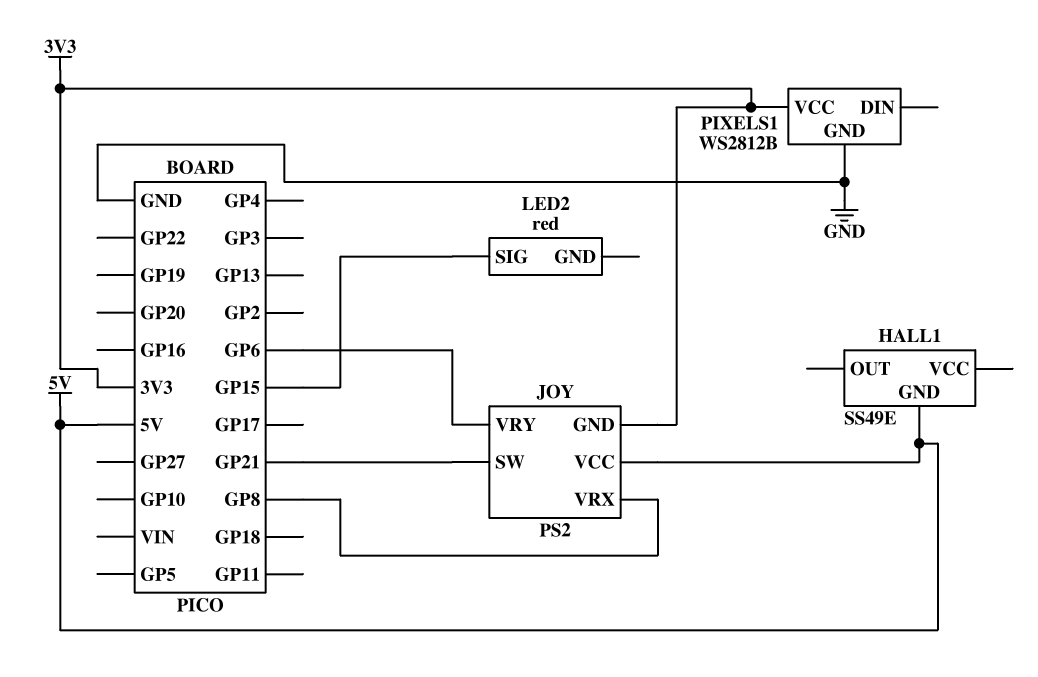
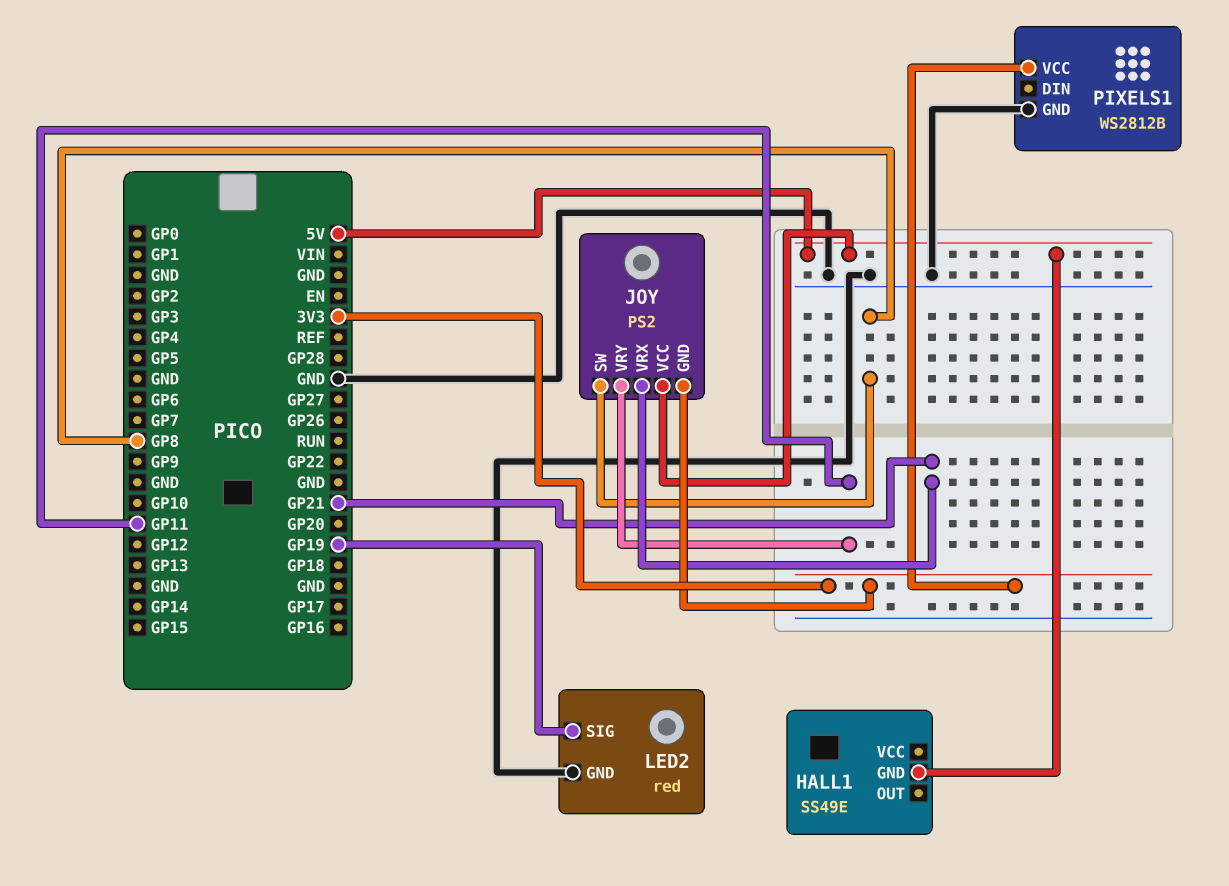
JOY pin SW: GP21 -> GP8
JOY pin VRX: GP8 -> GP21
JOY pin VRY: GP6 -> GP11
LED2 pin GND: none -> GND
LED2 pin SIG: GP15 -> GP19

